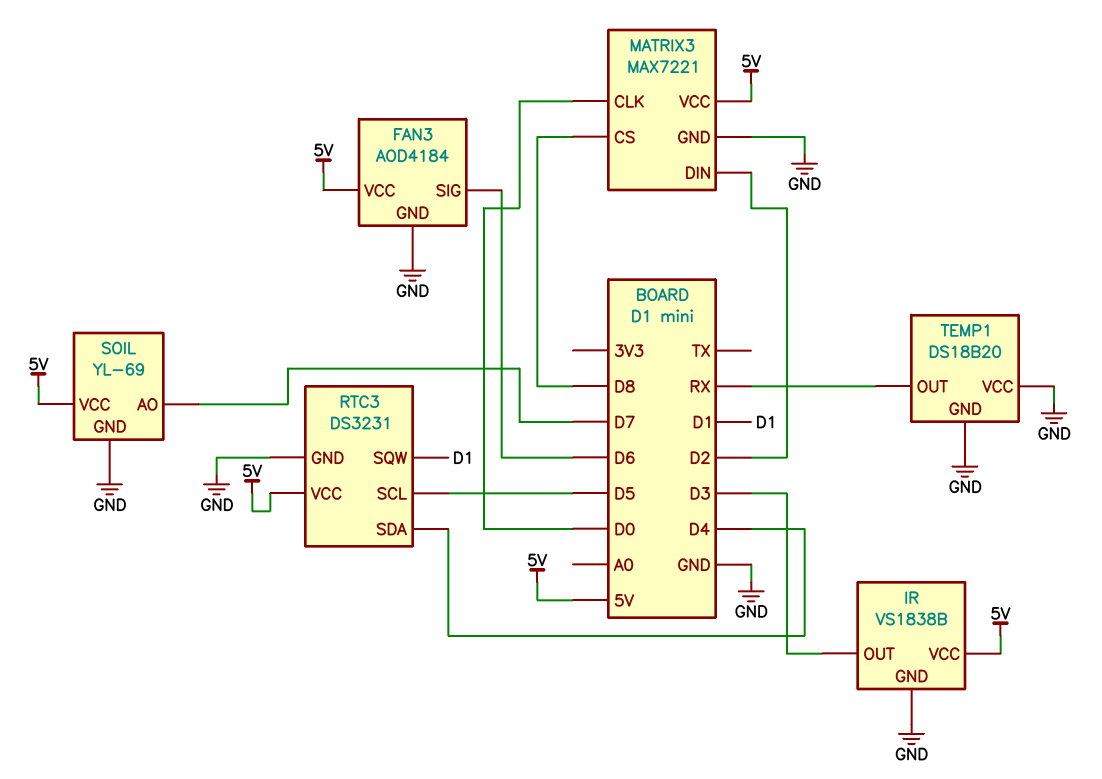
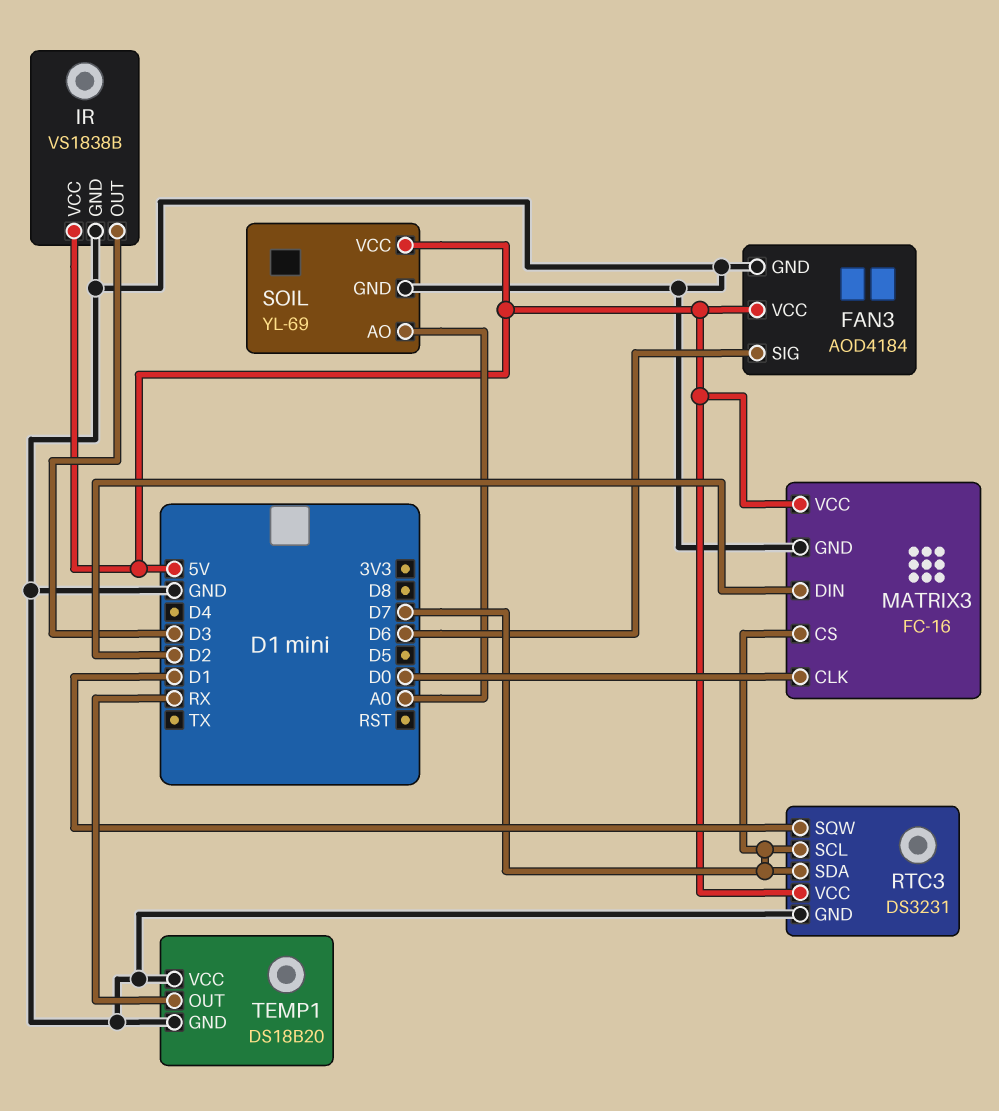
MATRIX3: MAX7221 -> FC-16
MATRIX3 pin CS: D8 -> D7
RTC3 pin SCL: D5 -> D7
RTC3 pin SDA: D4 -> D7
SOIL pin AO: D7 -> A0

